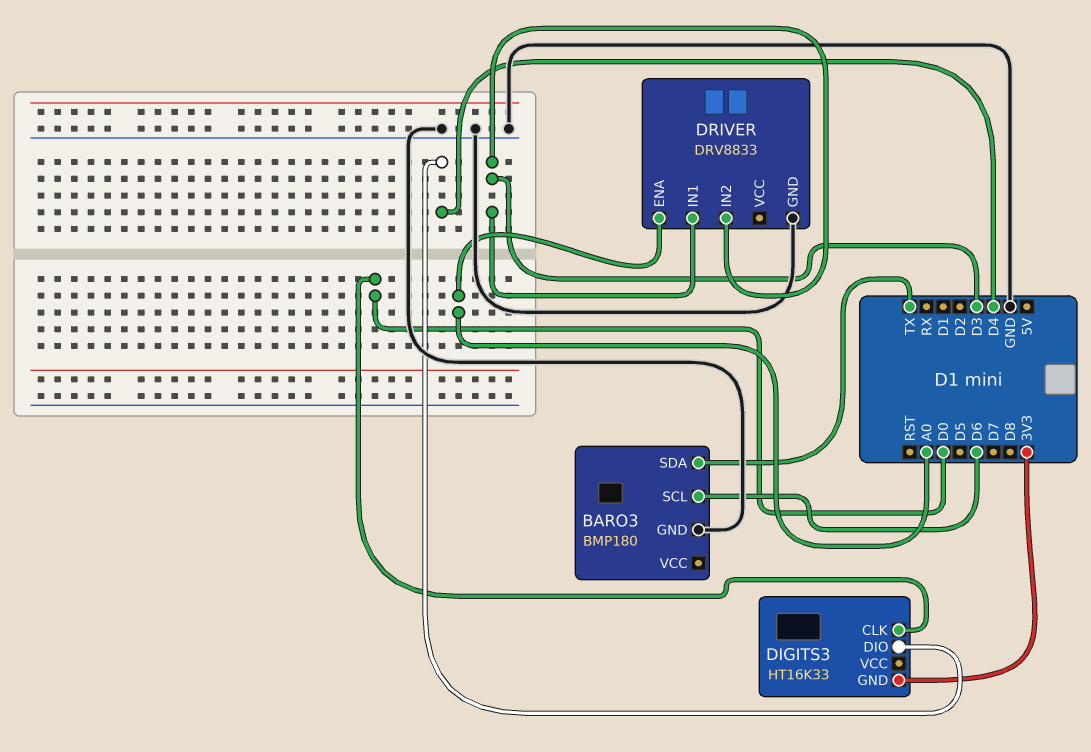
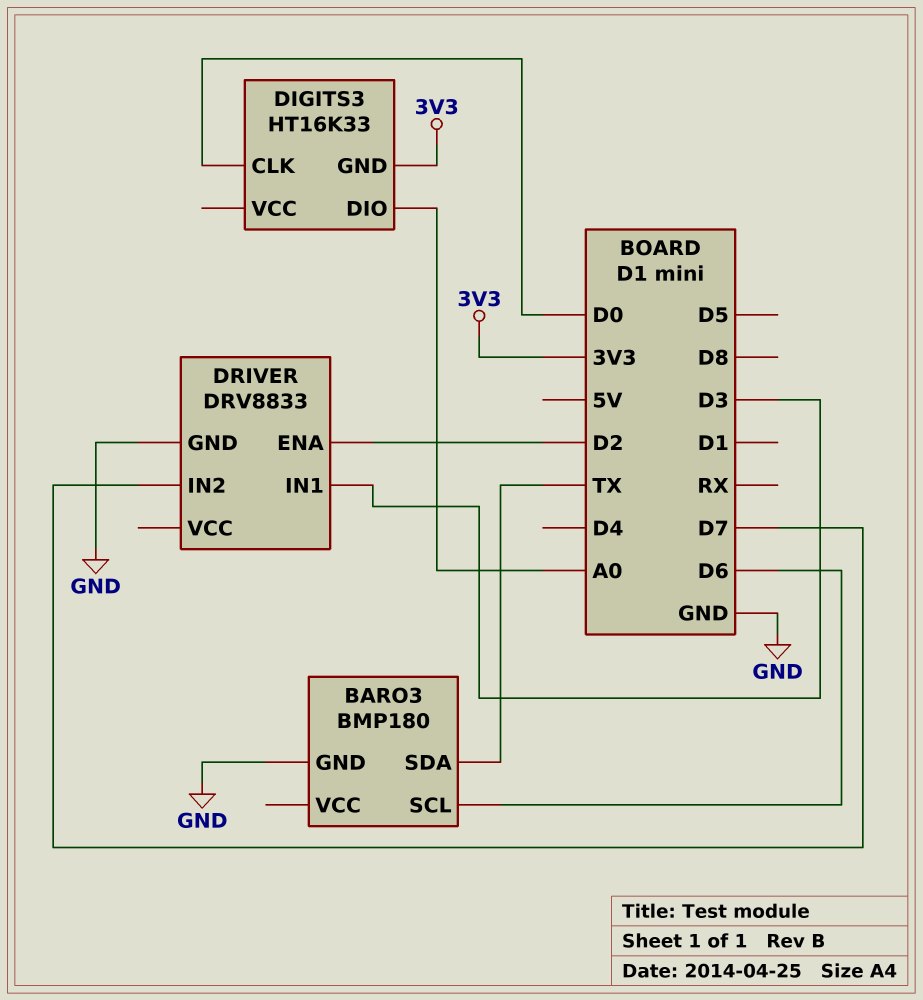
DIGITS3 pin DIO: D4 -> A0
DRIVER pin ENA: A0 -> D2
DRIVER pin IN2: D3 -> D7

